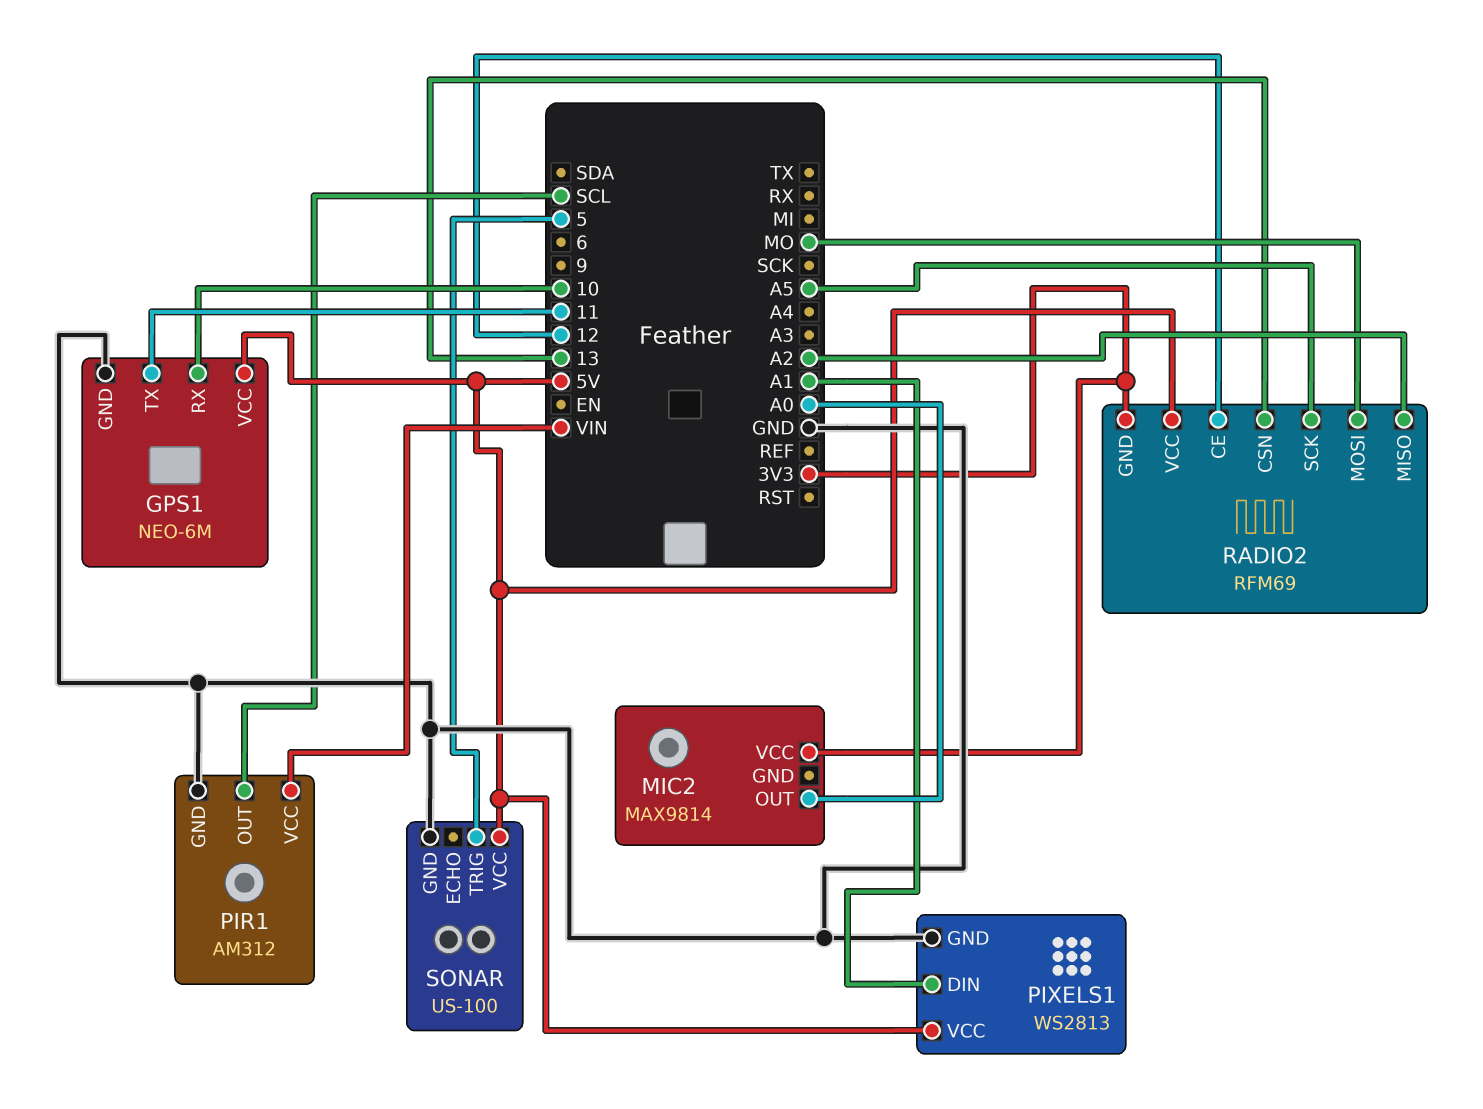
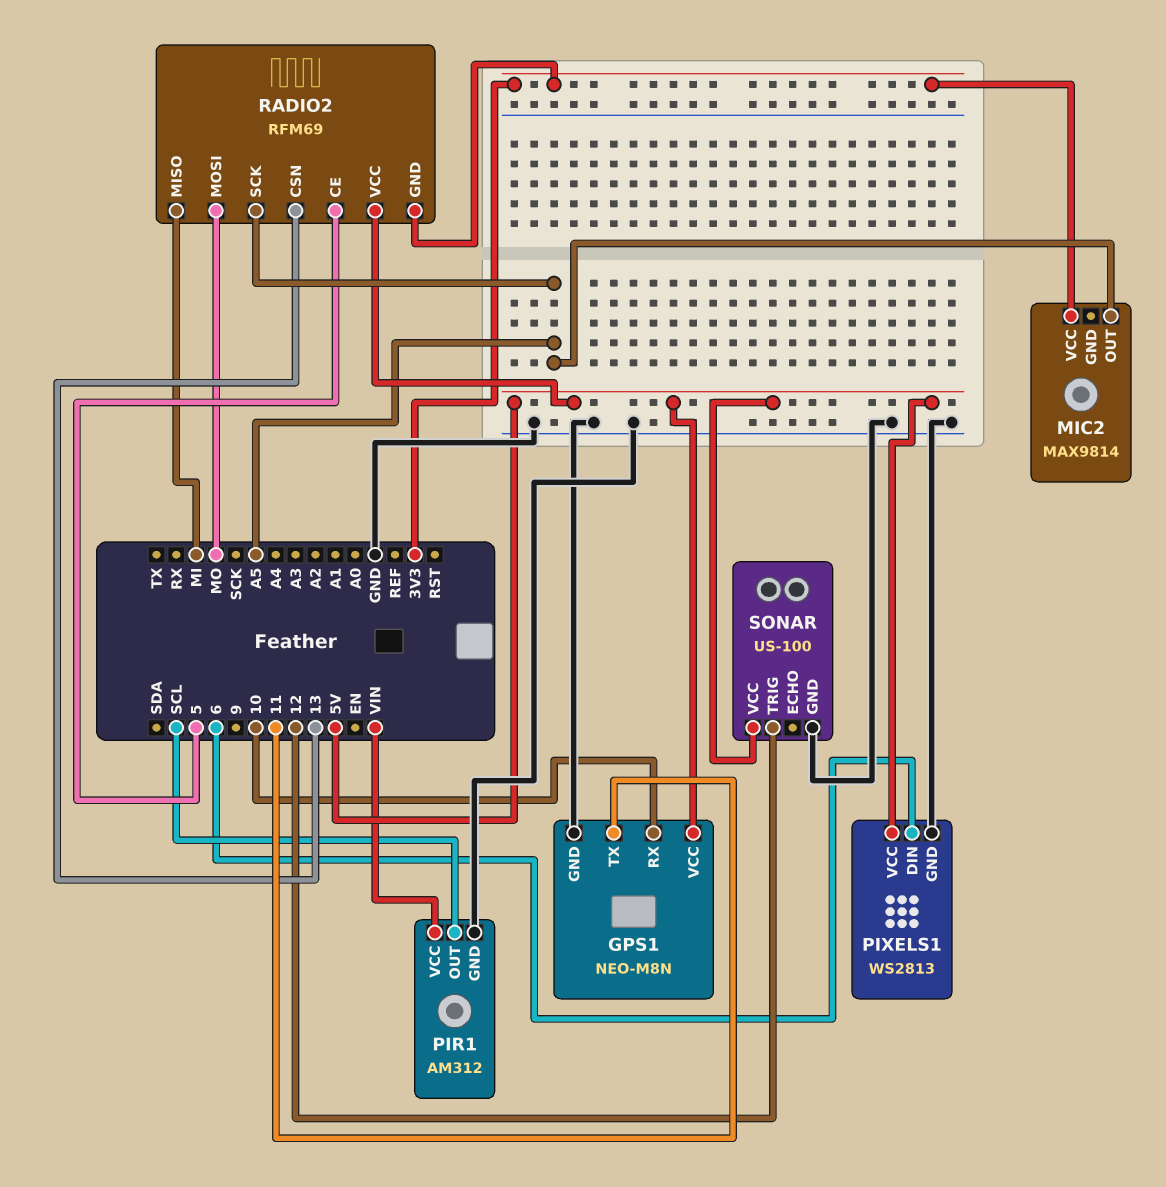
GPS1: NEO-6M -> NEO-M8N
MIC2 pin OUT: A0 -> A5
PIXELS1 pin DIN: A1 -> 6
RADIO2 pin CE: 12 -> 5
RADIO2 pin MISO: A2 -> MI
SONAR pin TRIG: 5 -> 12

